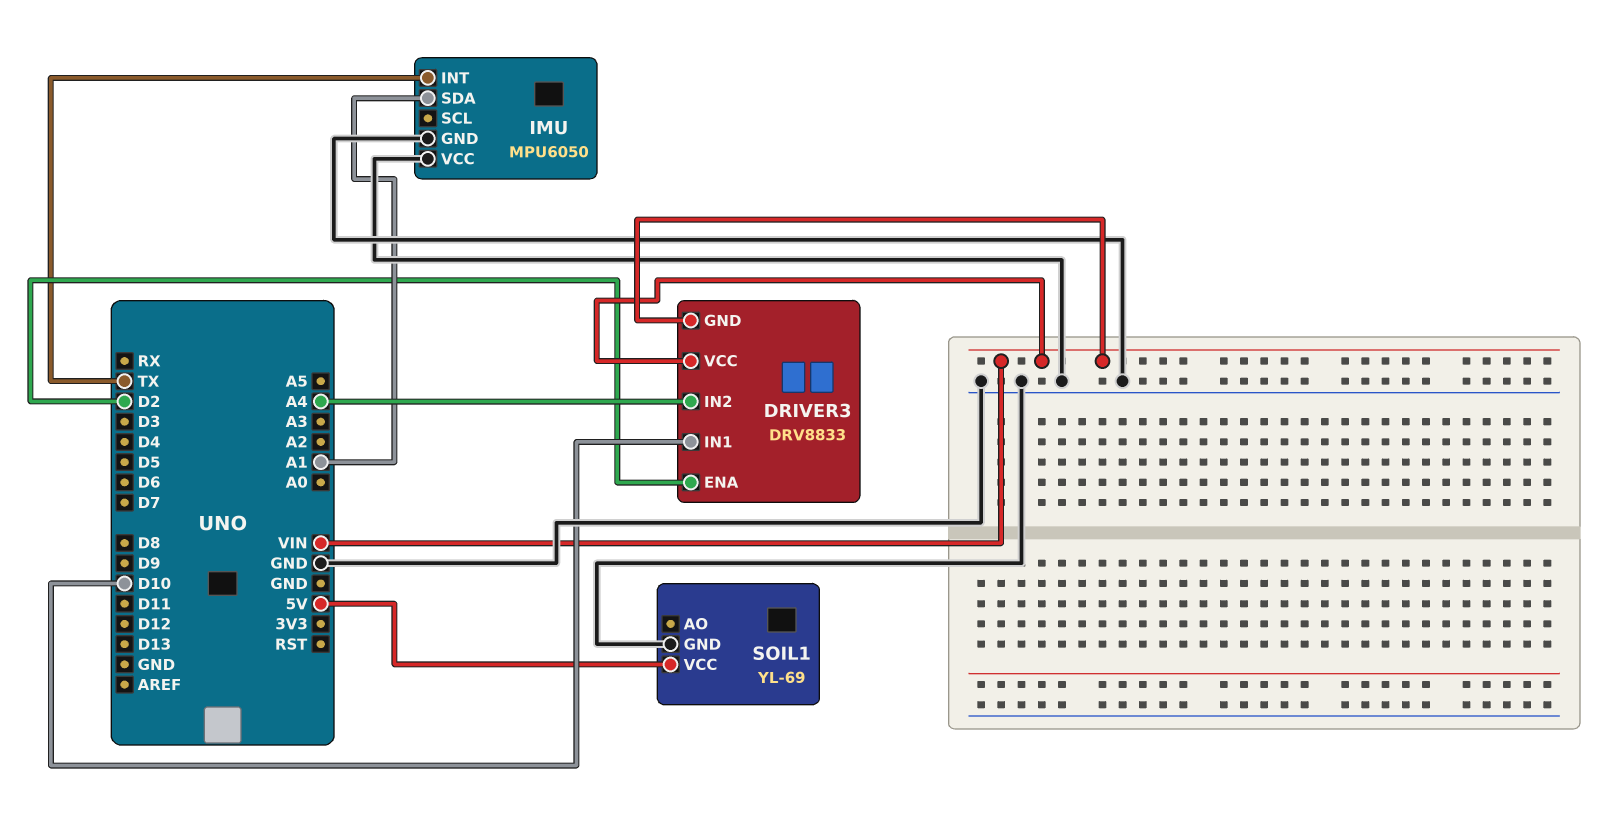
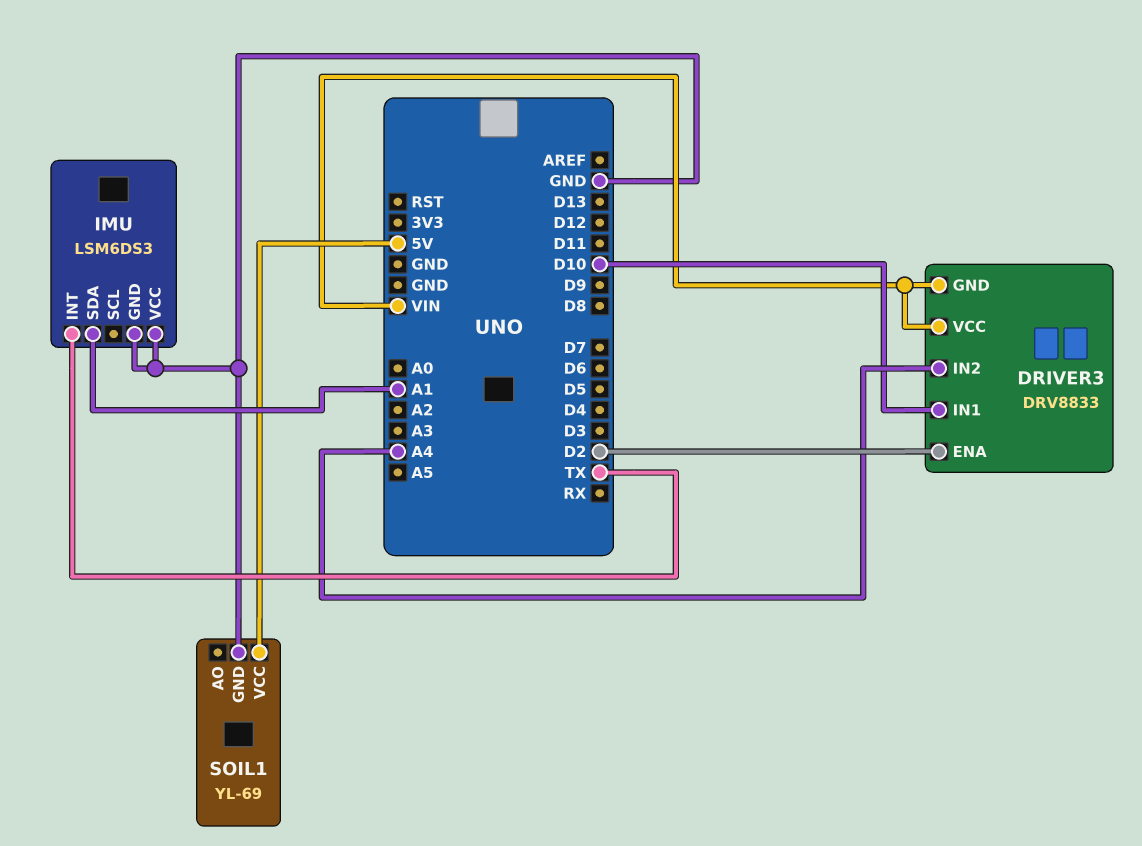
IMU: MPU6050 -> LSM6DS3

